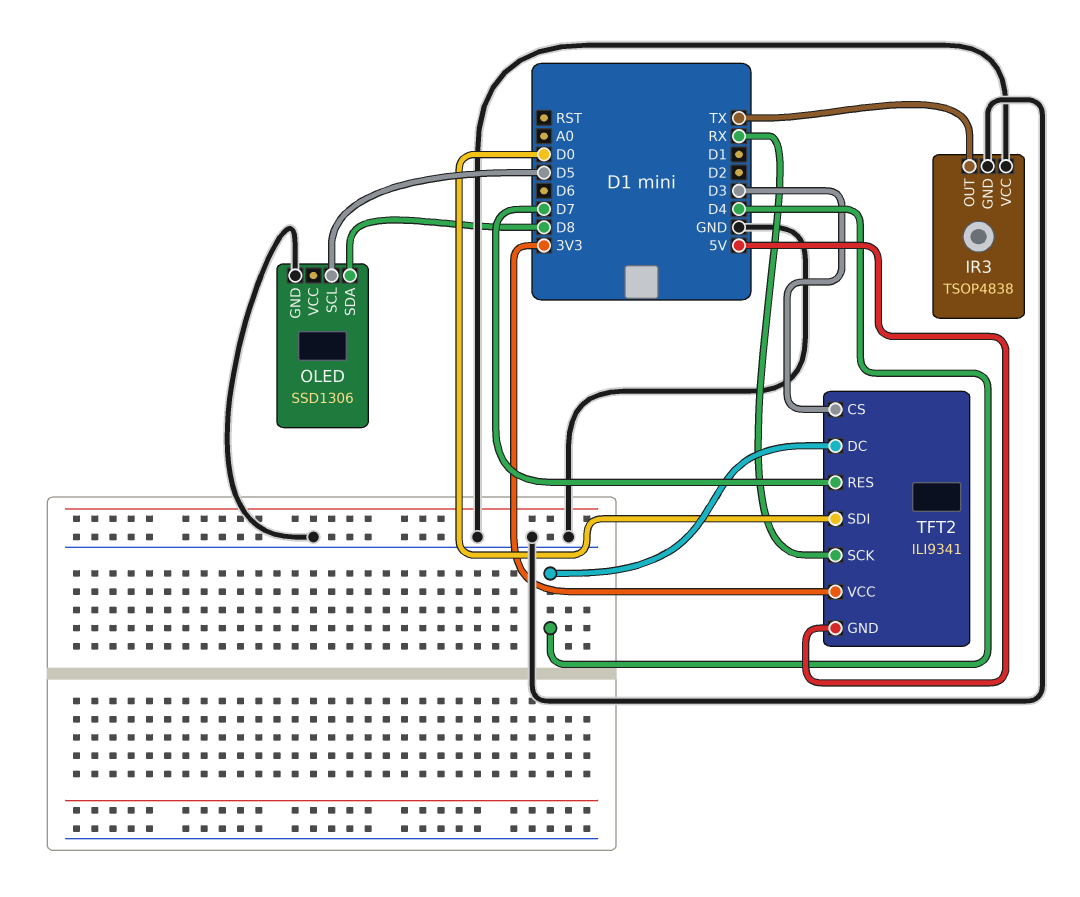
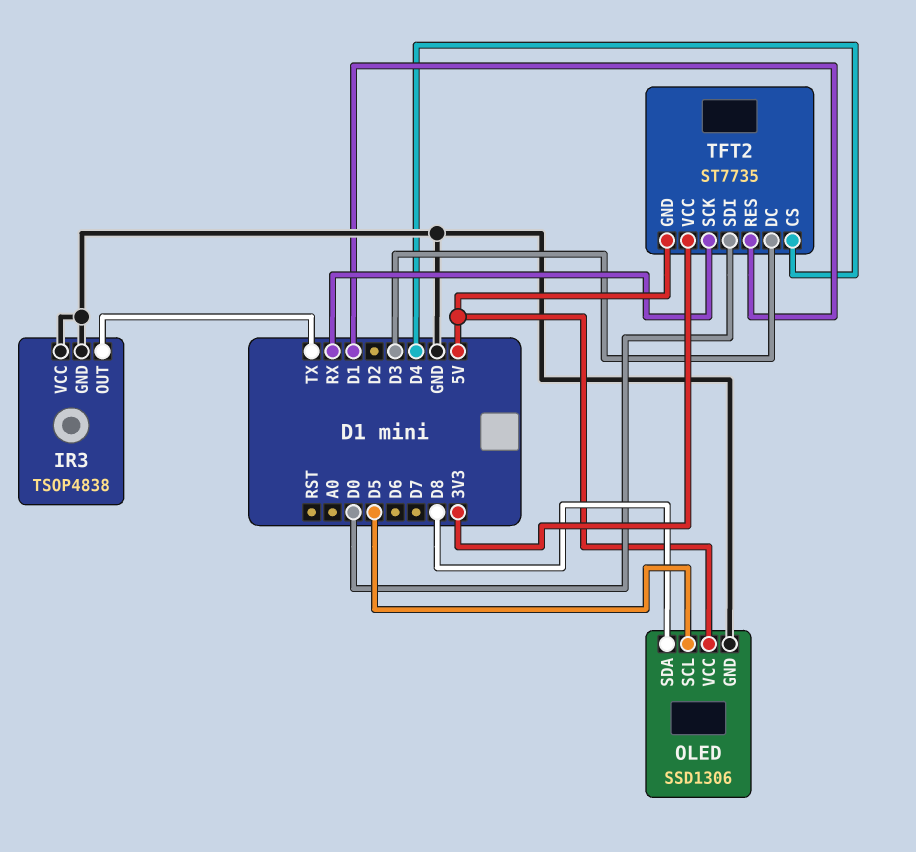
OLED pin VCC: none -> 5V
TFT2: ILI9341 -> ST7735
TFT2 pin CS: D3 -> D4
TFT2 pin DC: D4 -> D3
TFT2 pin RES: D7 -> D1

